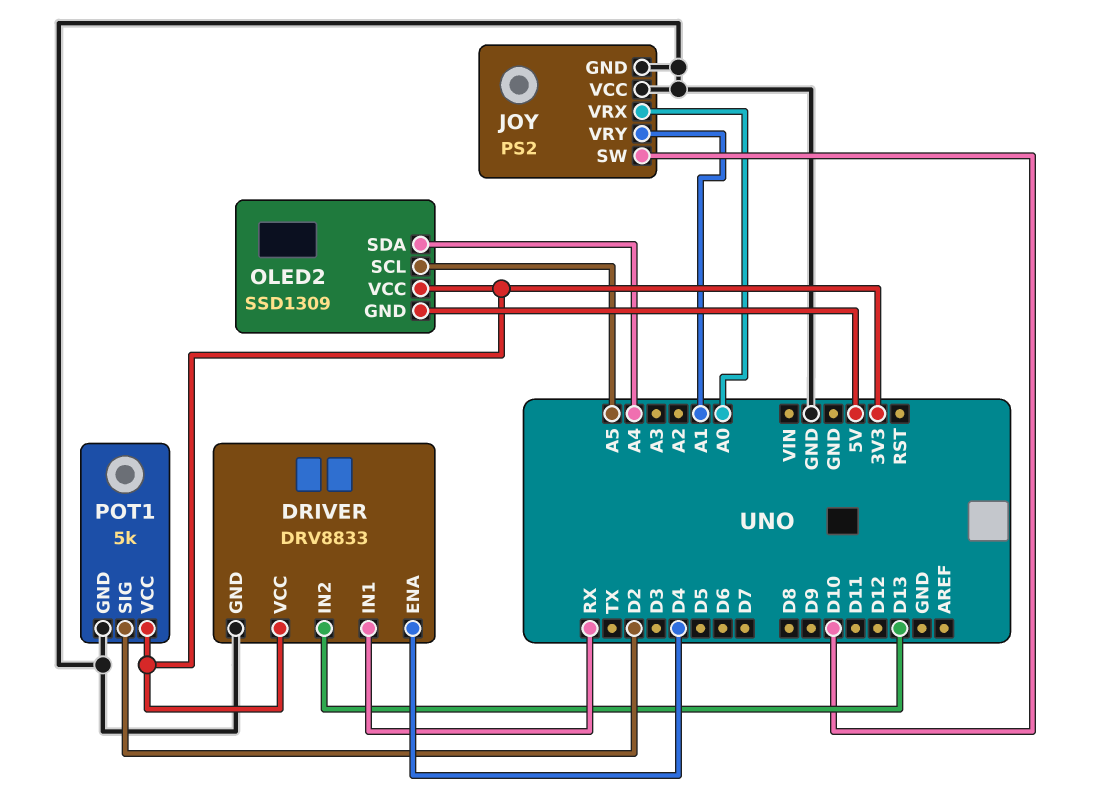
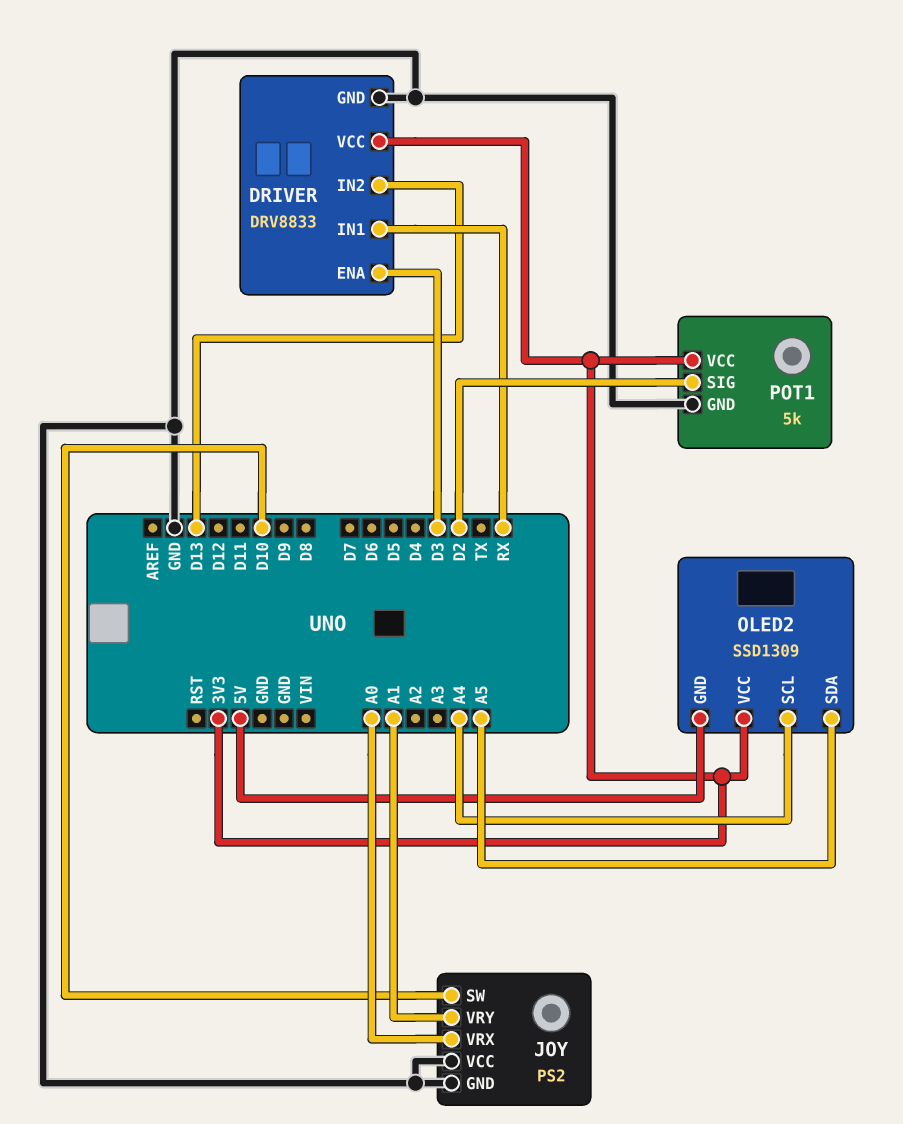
DRIVER pin ENA: D4 -> D3
OLED2 pin SCL: A5 -> A4
OLED2 pin SDA: A4 -> A5

